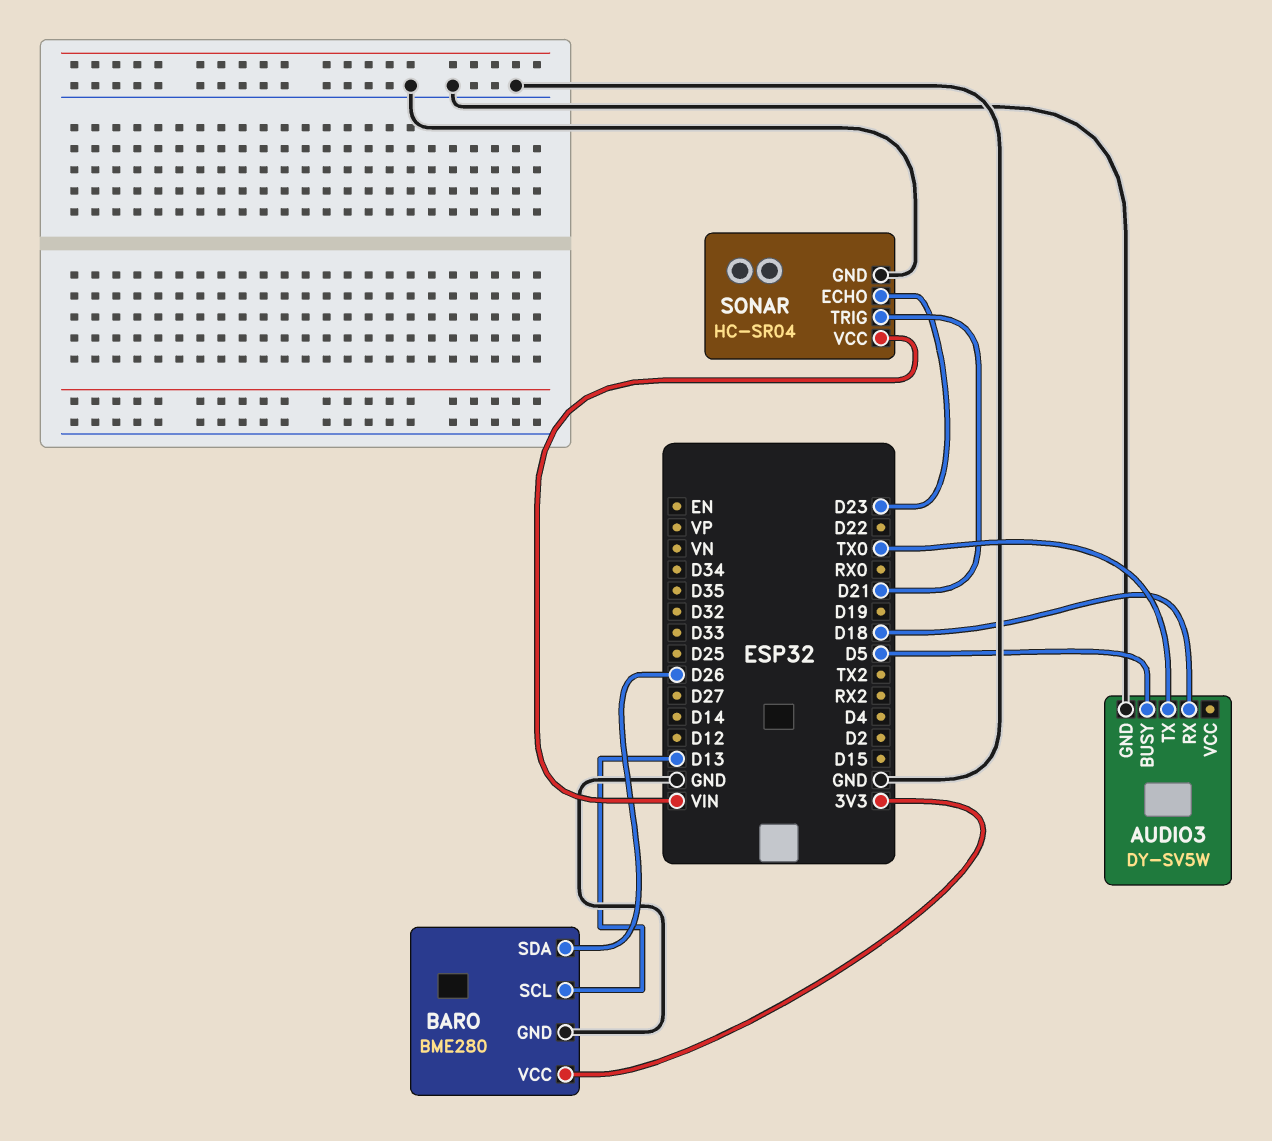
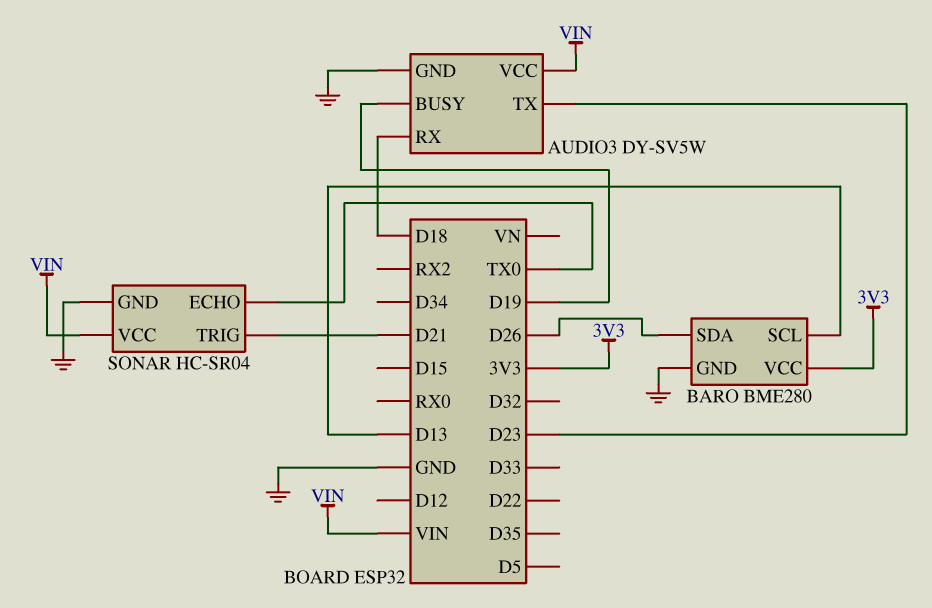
AUDIO3 pin BUSY: D5 -> D19
AUDIO3 pin TX: TX0 -> D23
AUDIO3 pin VCC: none -> VIN
SONAR pin ECHO: D23 -> TX0

